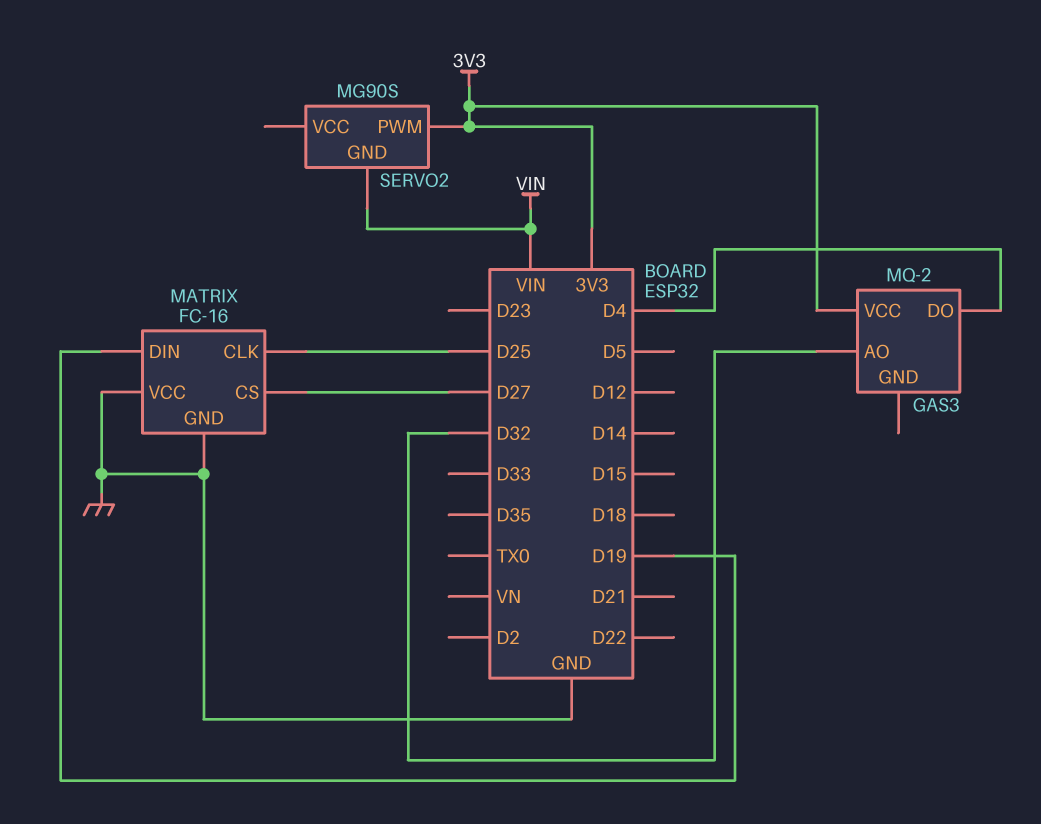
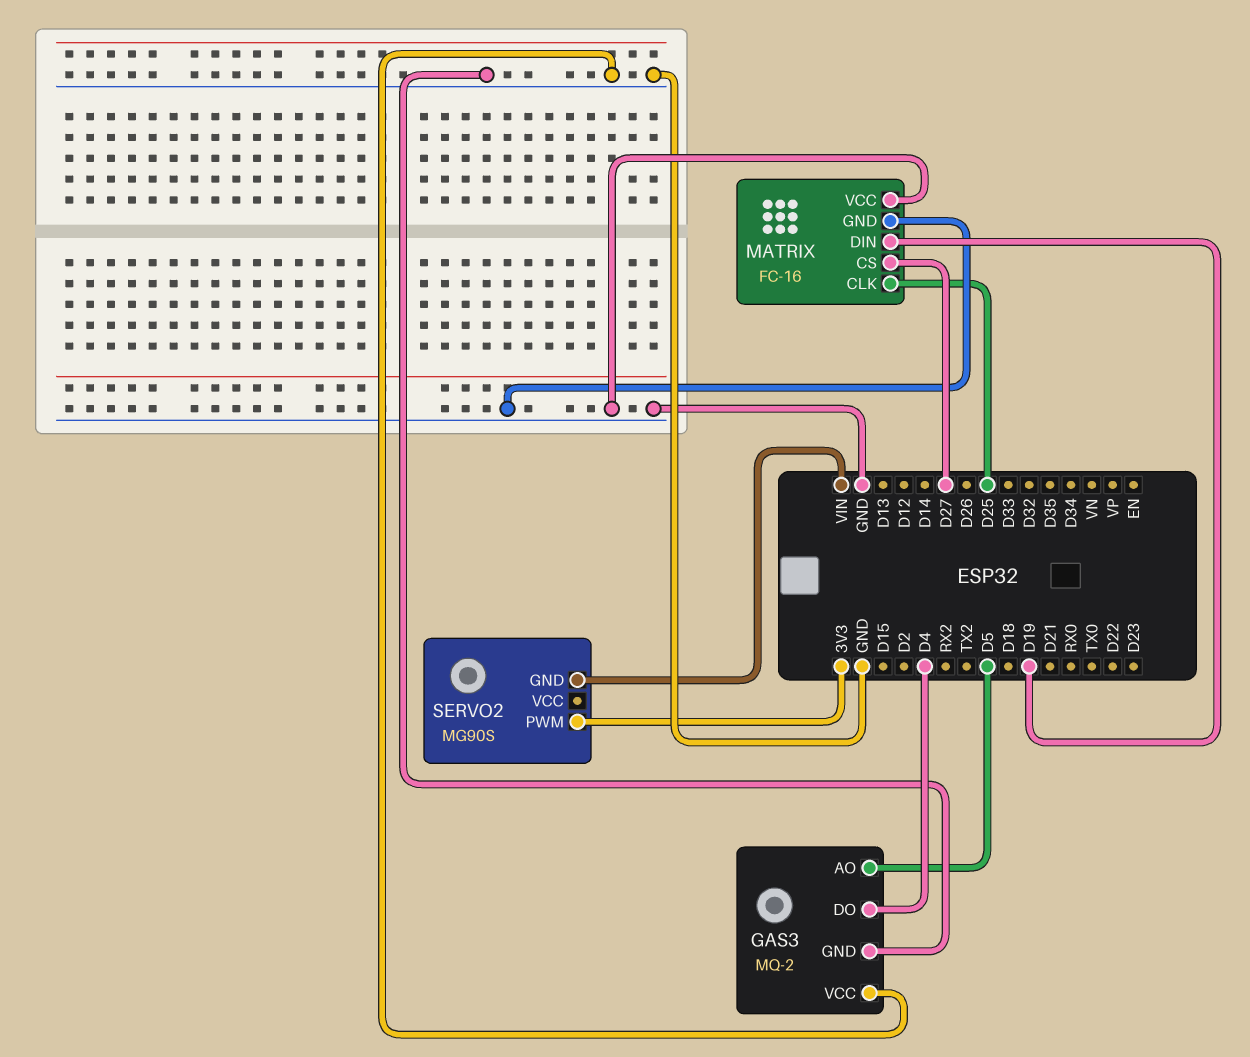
GAS3 pin AO: D32 -> D5
GAS3 pin GND: none -> GND
GAS3 pin VCC: 3V3 -> GND

